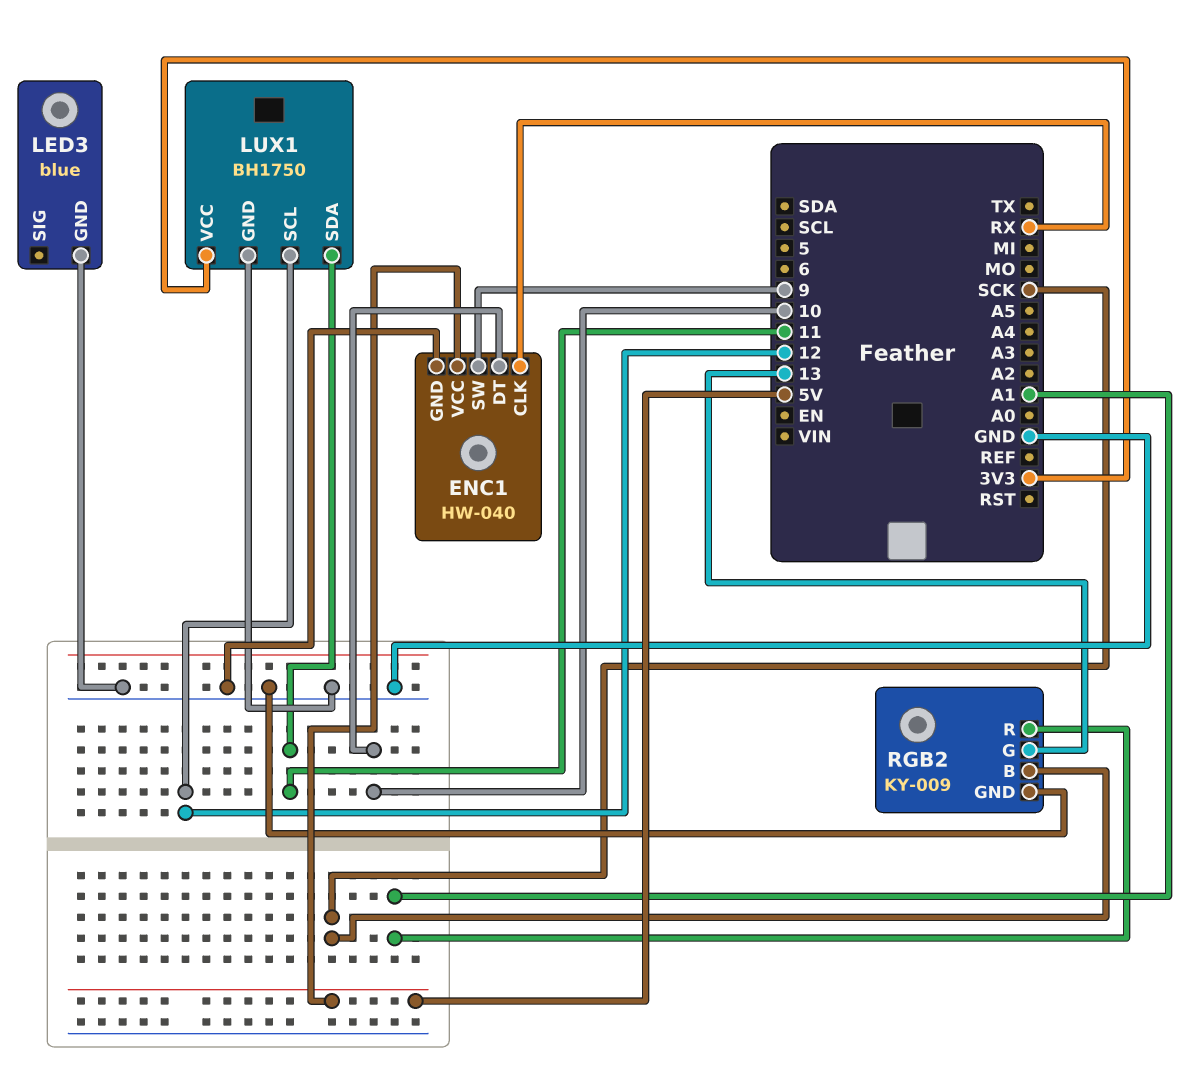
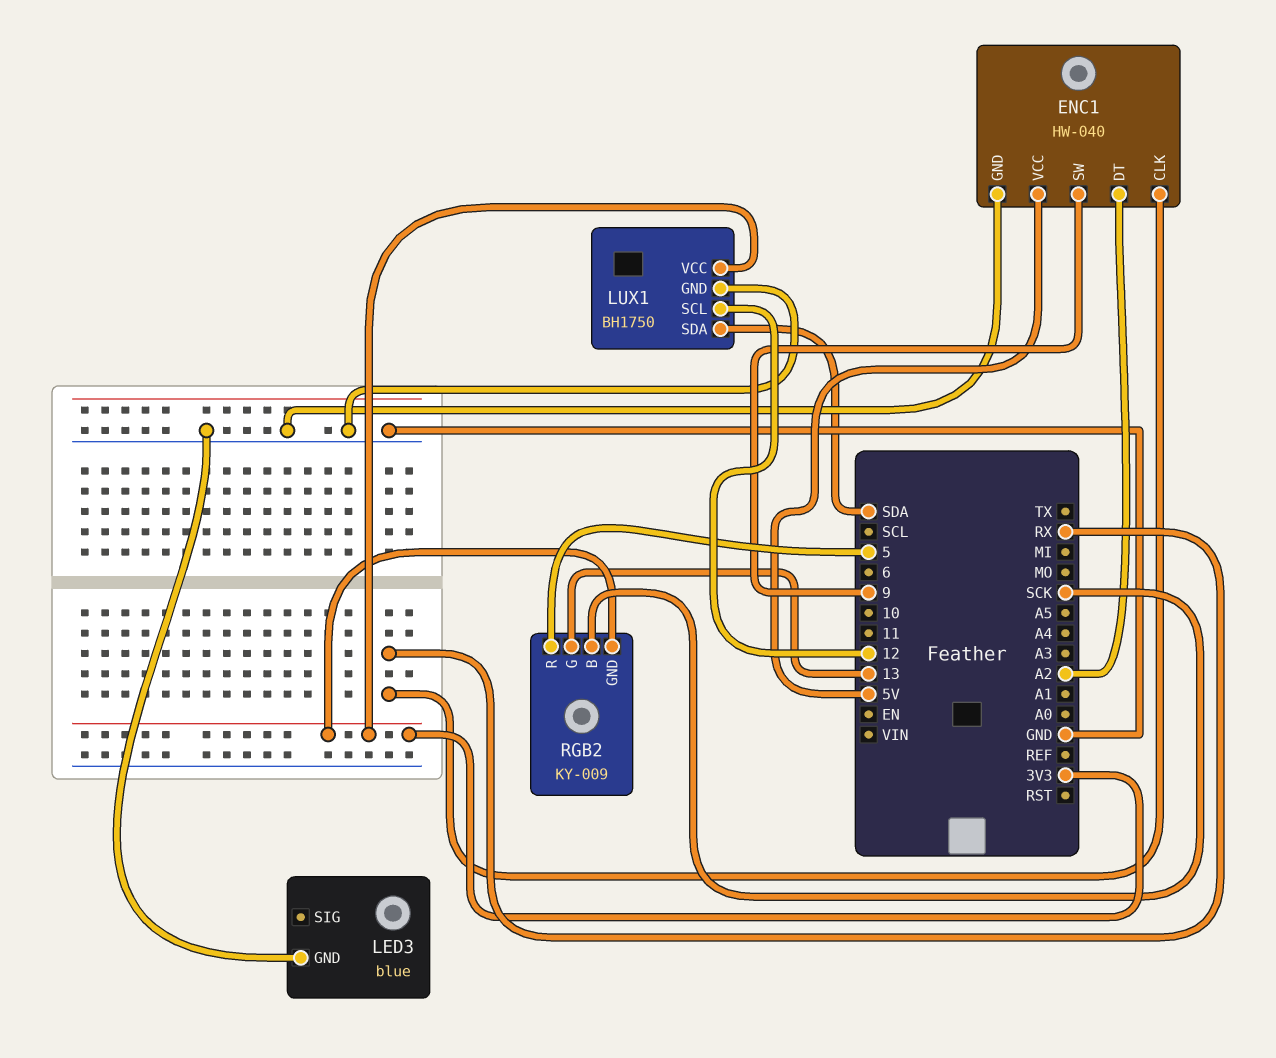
ENC1 pin DT: 10 -> A2
LUX1 pin SDA: 11 -> SDA
RGB2 pin GND: GND -> 3V3
RGB2 pin R: A1 -> 5

